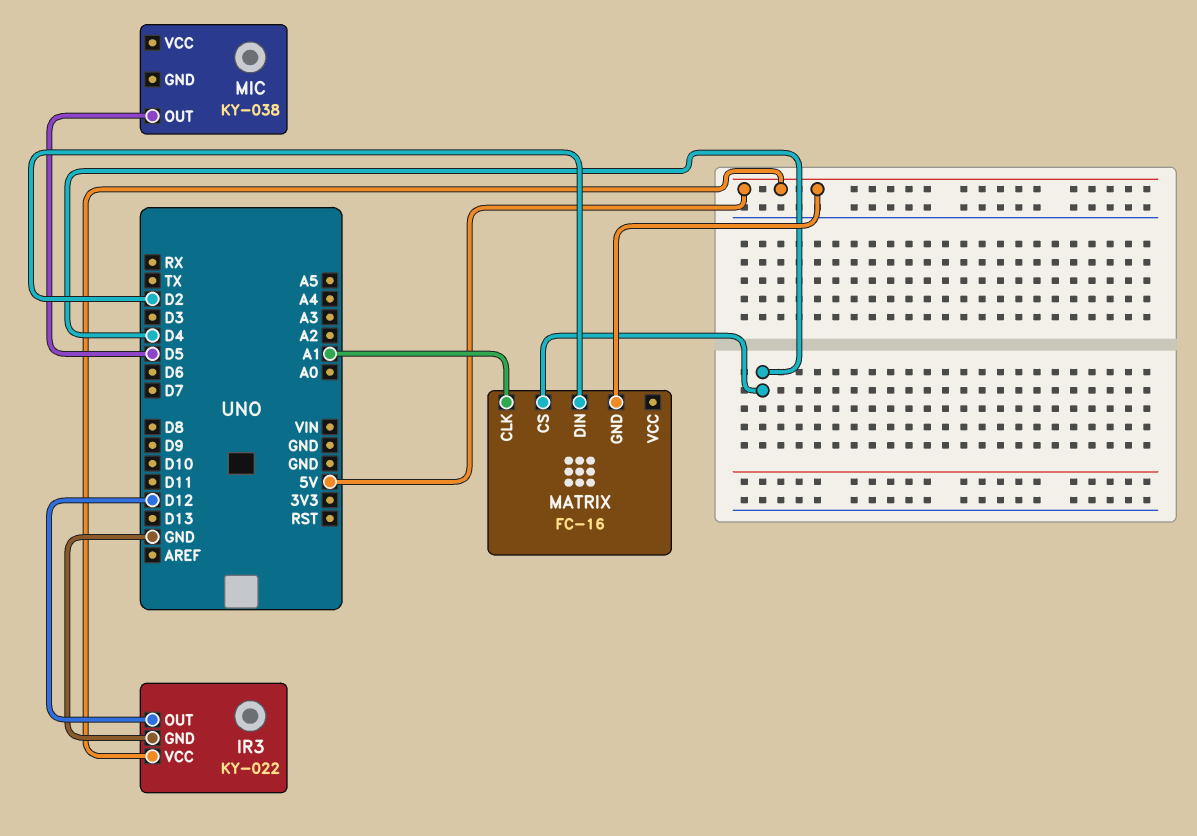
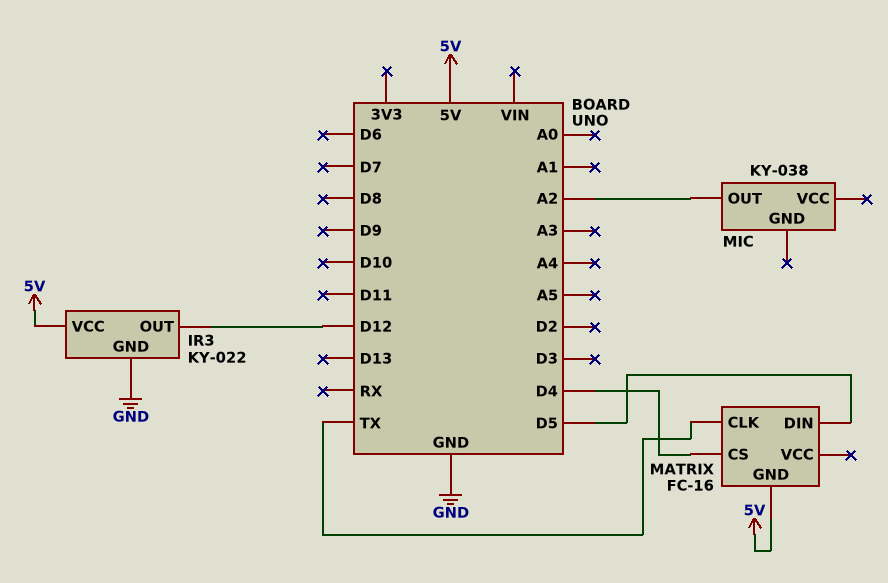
MATRIX pin CLK: A1 -> TX
MATRIX pin DIN: D2 -> D5
MIC pin OUT: D5 -> A2

